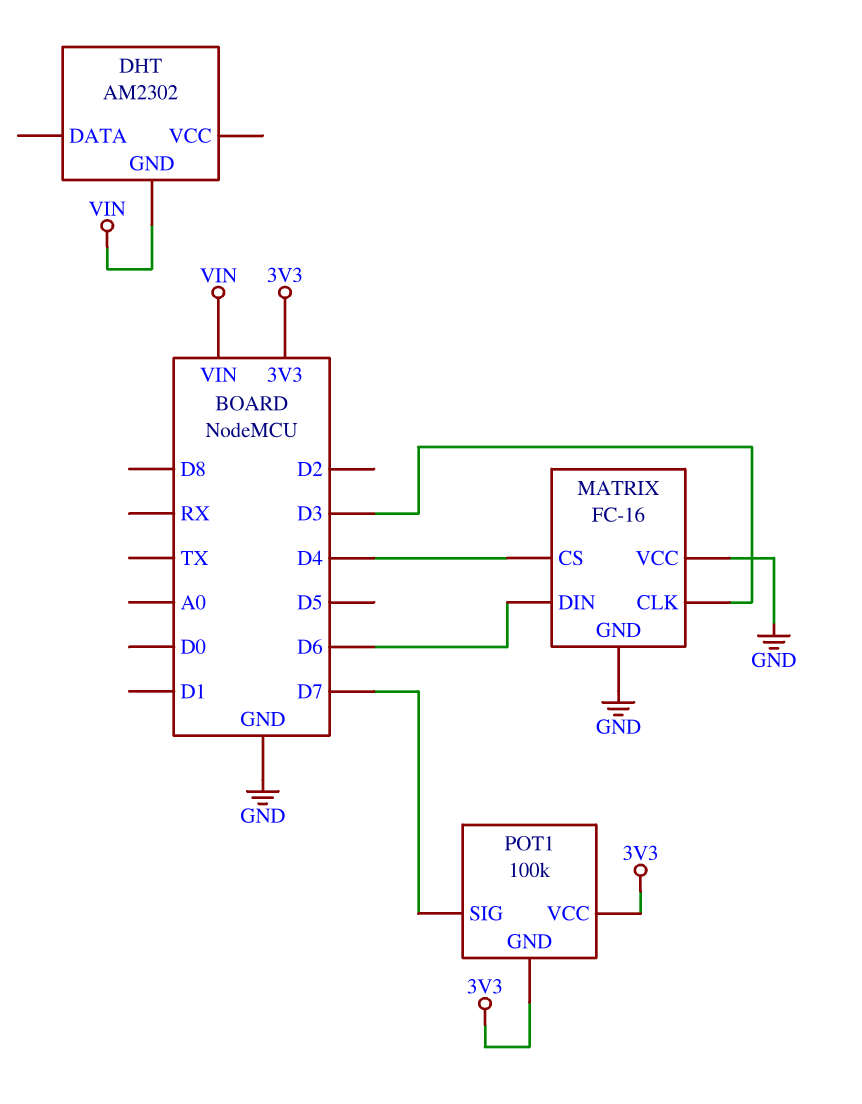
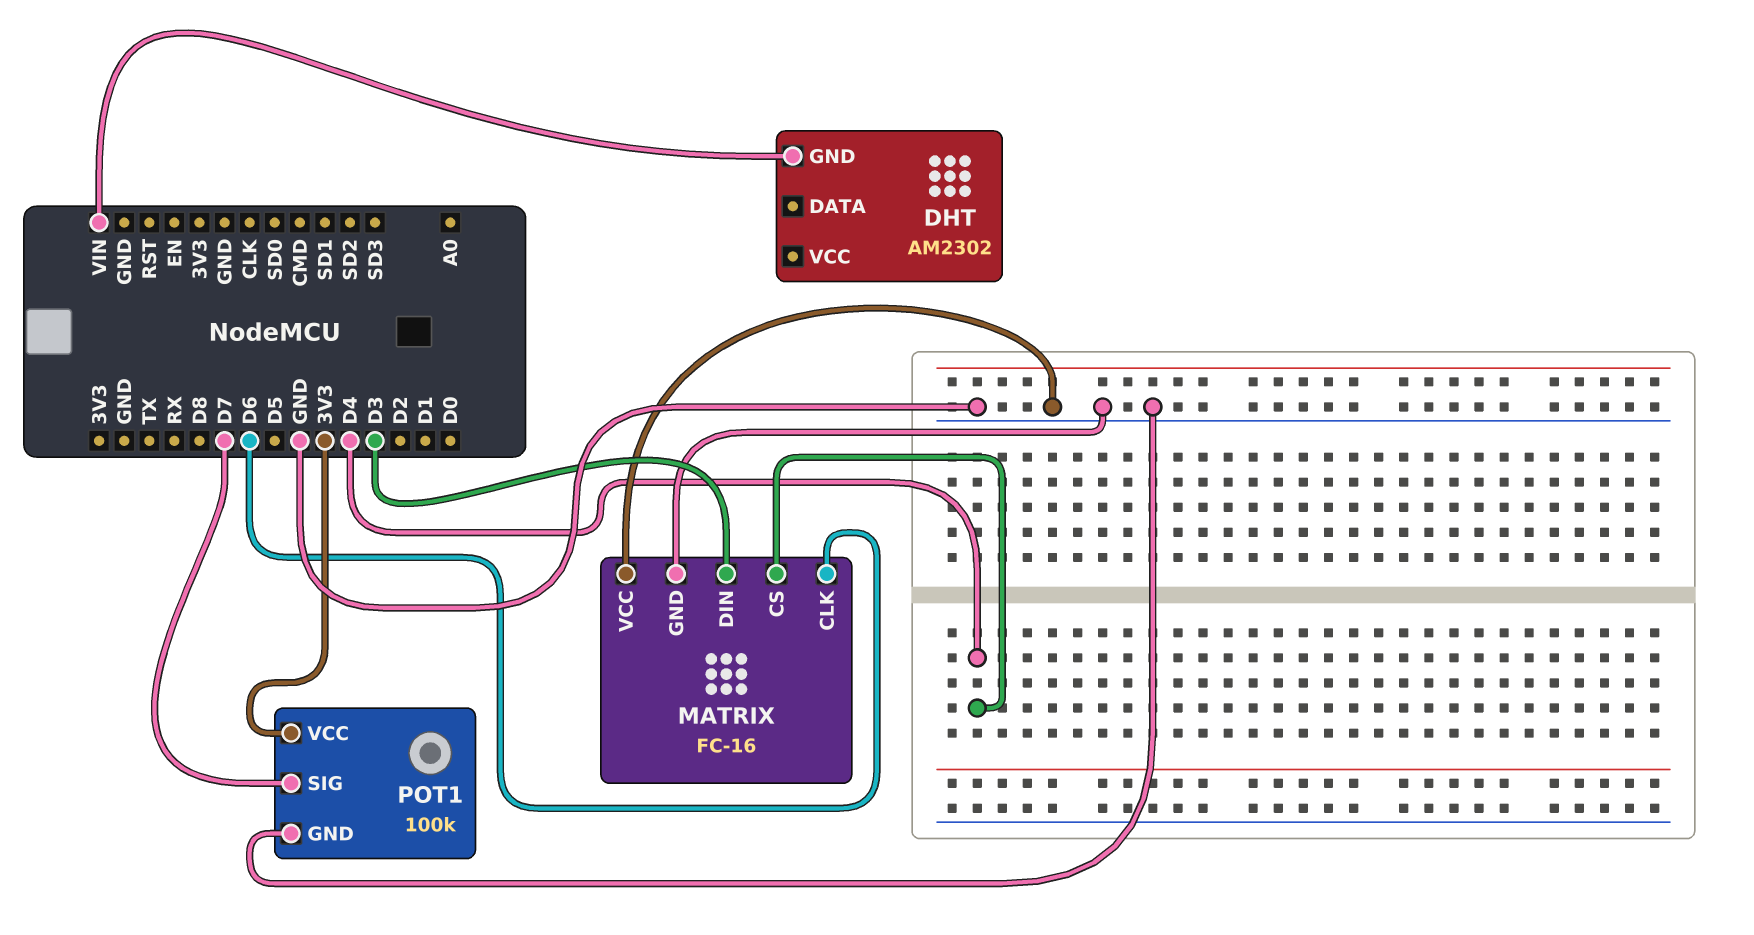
MATRIX pin CLK: D3 -> D6
MATRIX pin DIN: D6 -> D3
POT1 pin GND: 3V3 -> GND

